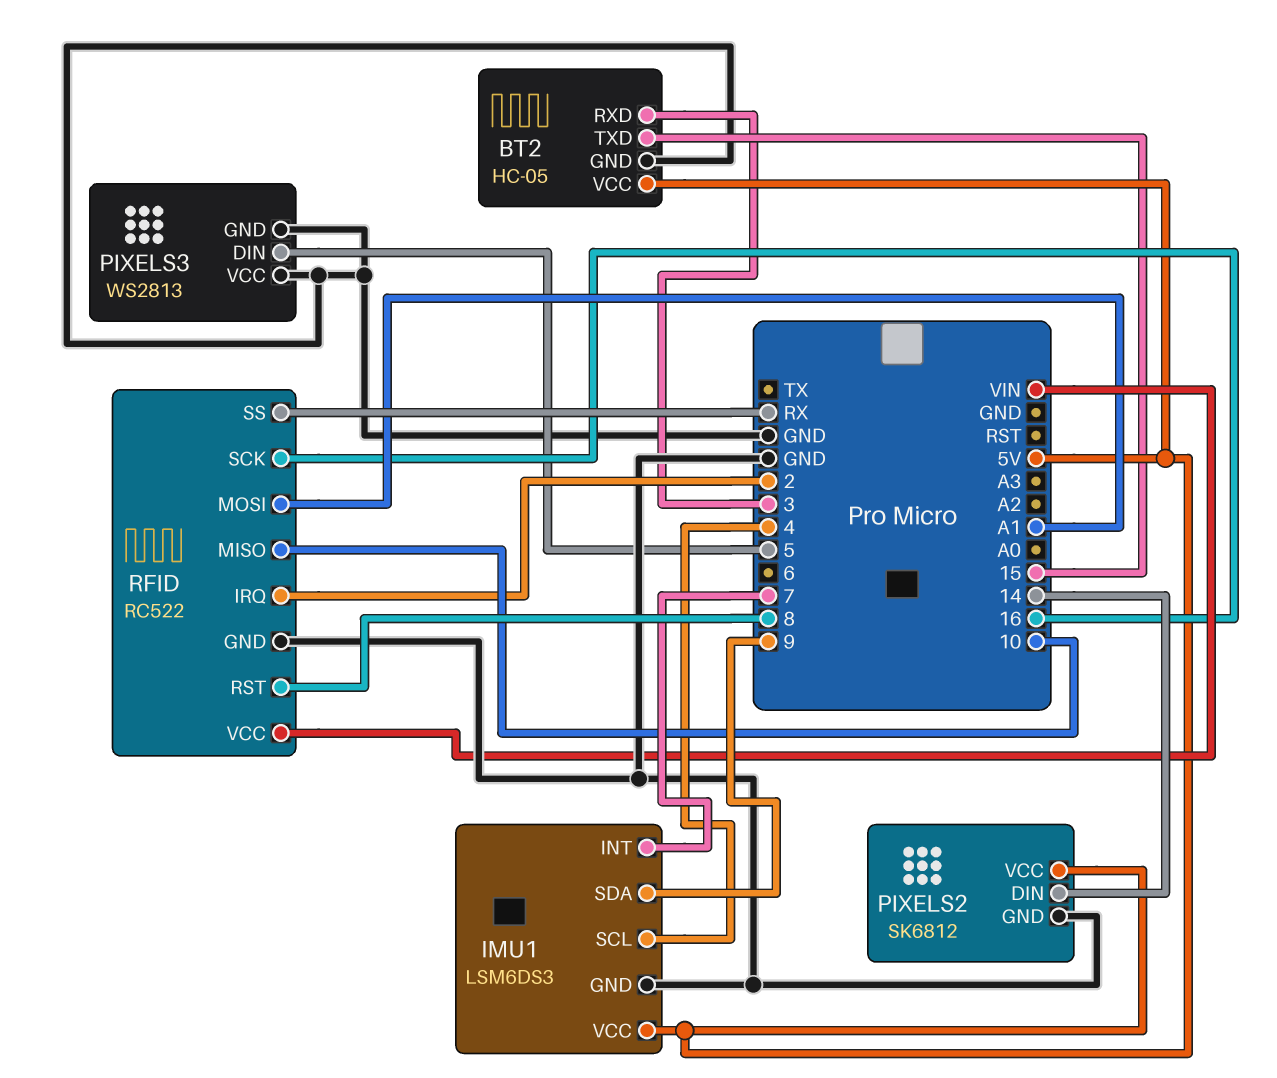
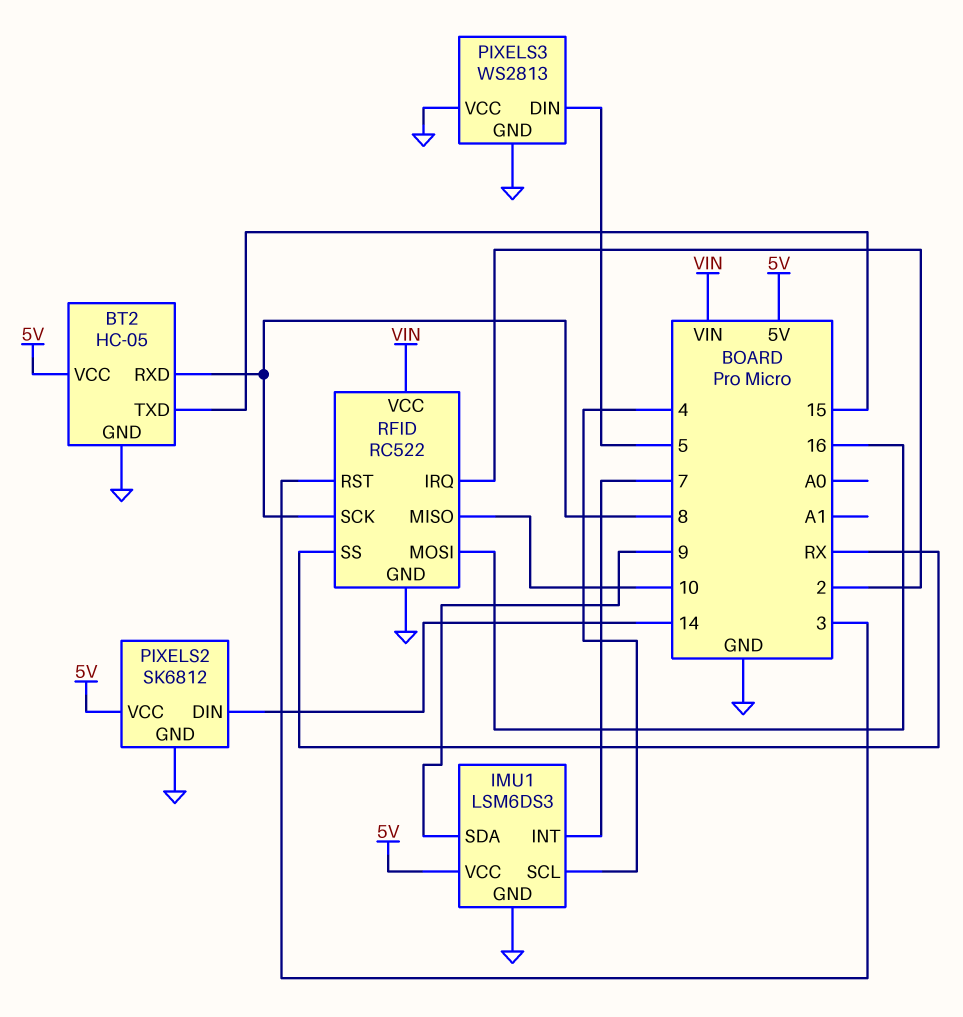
BT2 pin RXD: 3 -> 8
RFID pin MOSI: A1 -> 16
RFID pin RST: 8 -> 3
RFID pin SCK: 16 -> 8

